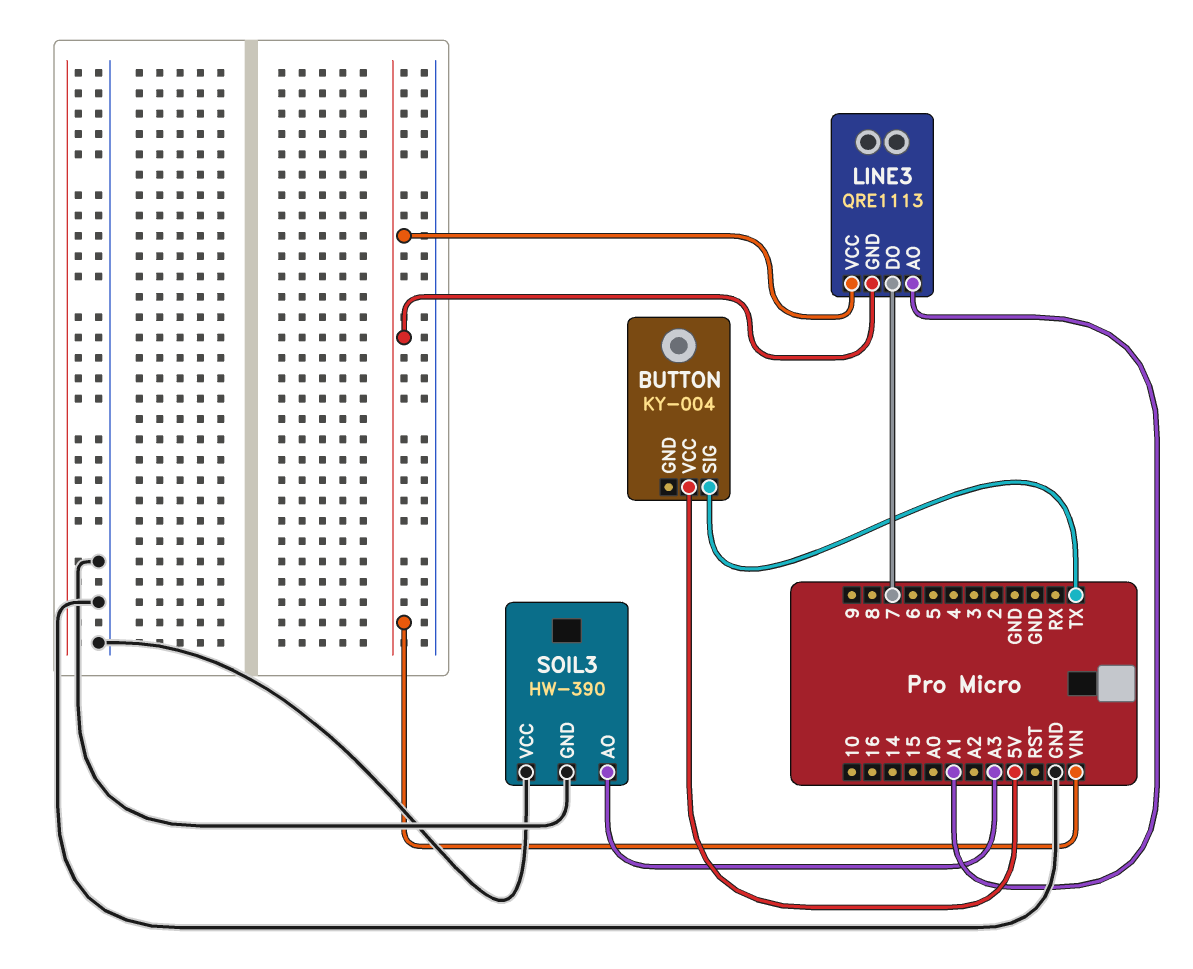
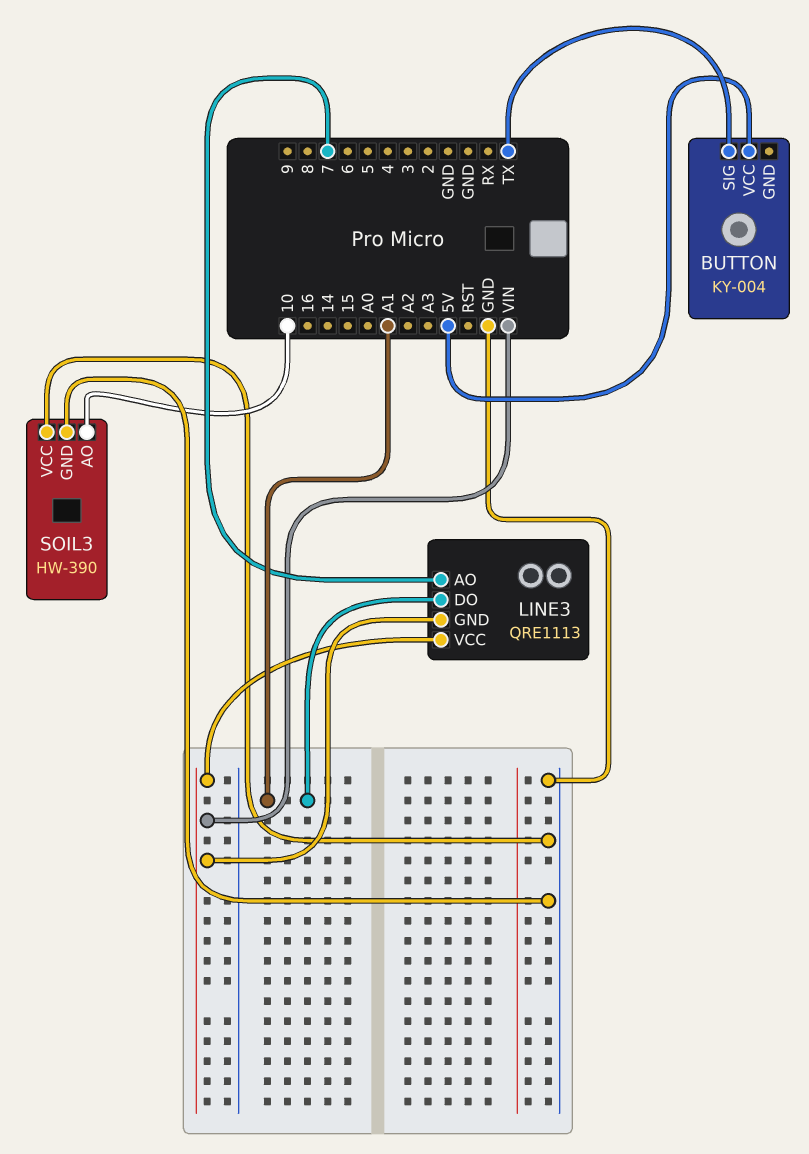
LINE3 pin AO: A1 -> 7
LINE3 pin DO: 7 -> A1
SOIL3 pin AO: A3 -> 10

